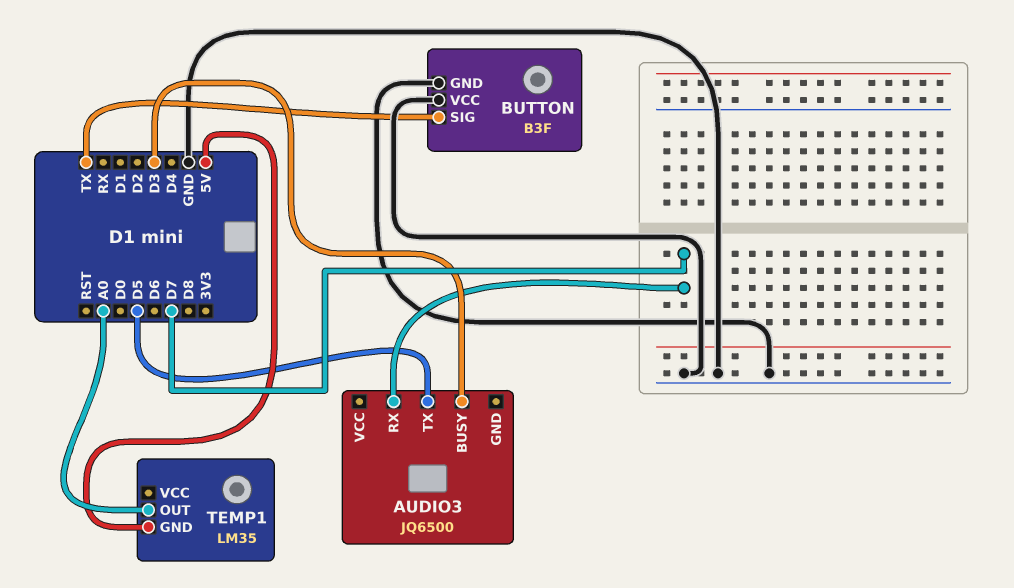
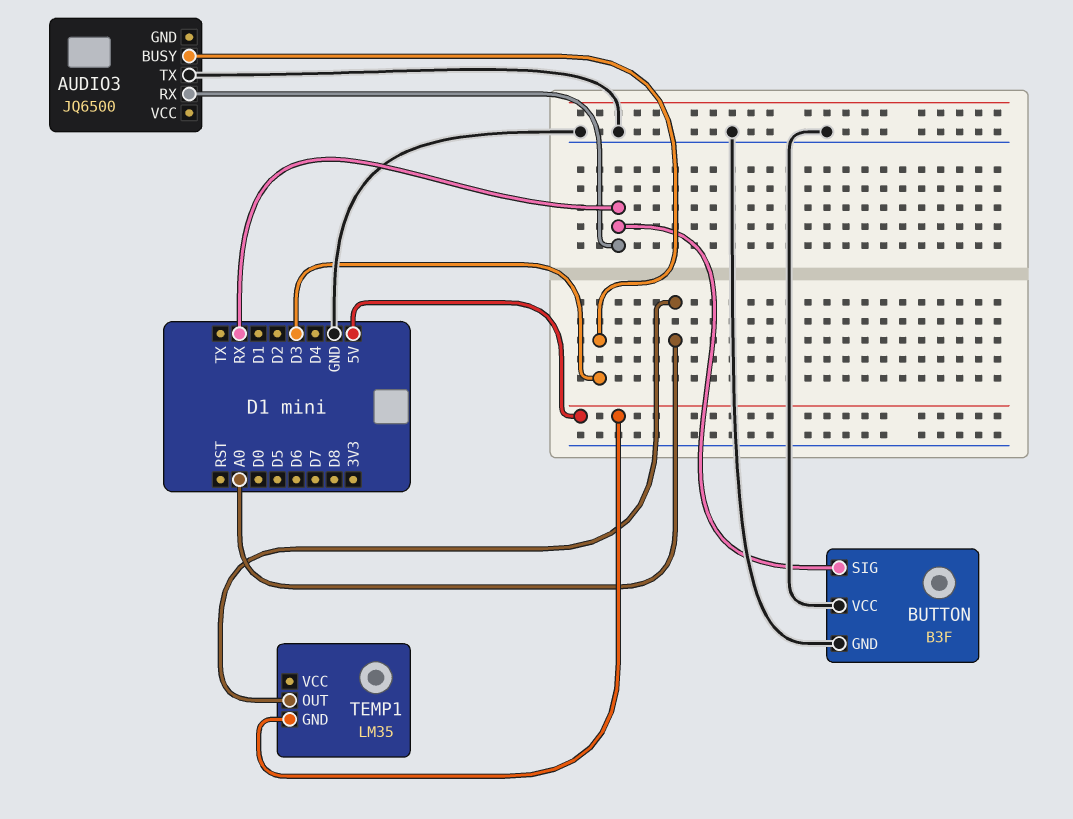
AUDIO3 pin RX: D7 -> RX
AUDIO3 pin TX: D5 -> GND
BUTTON pin SIG: TX -> RX

